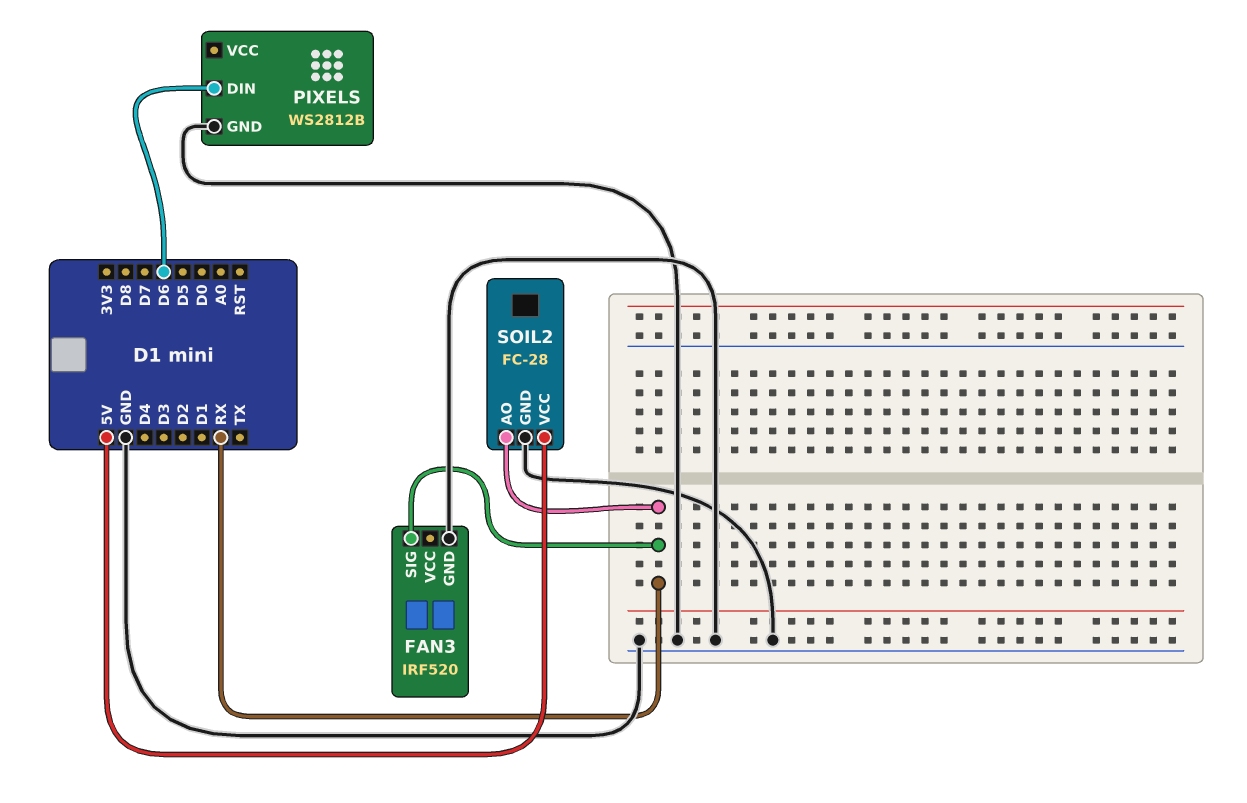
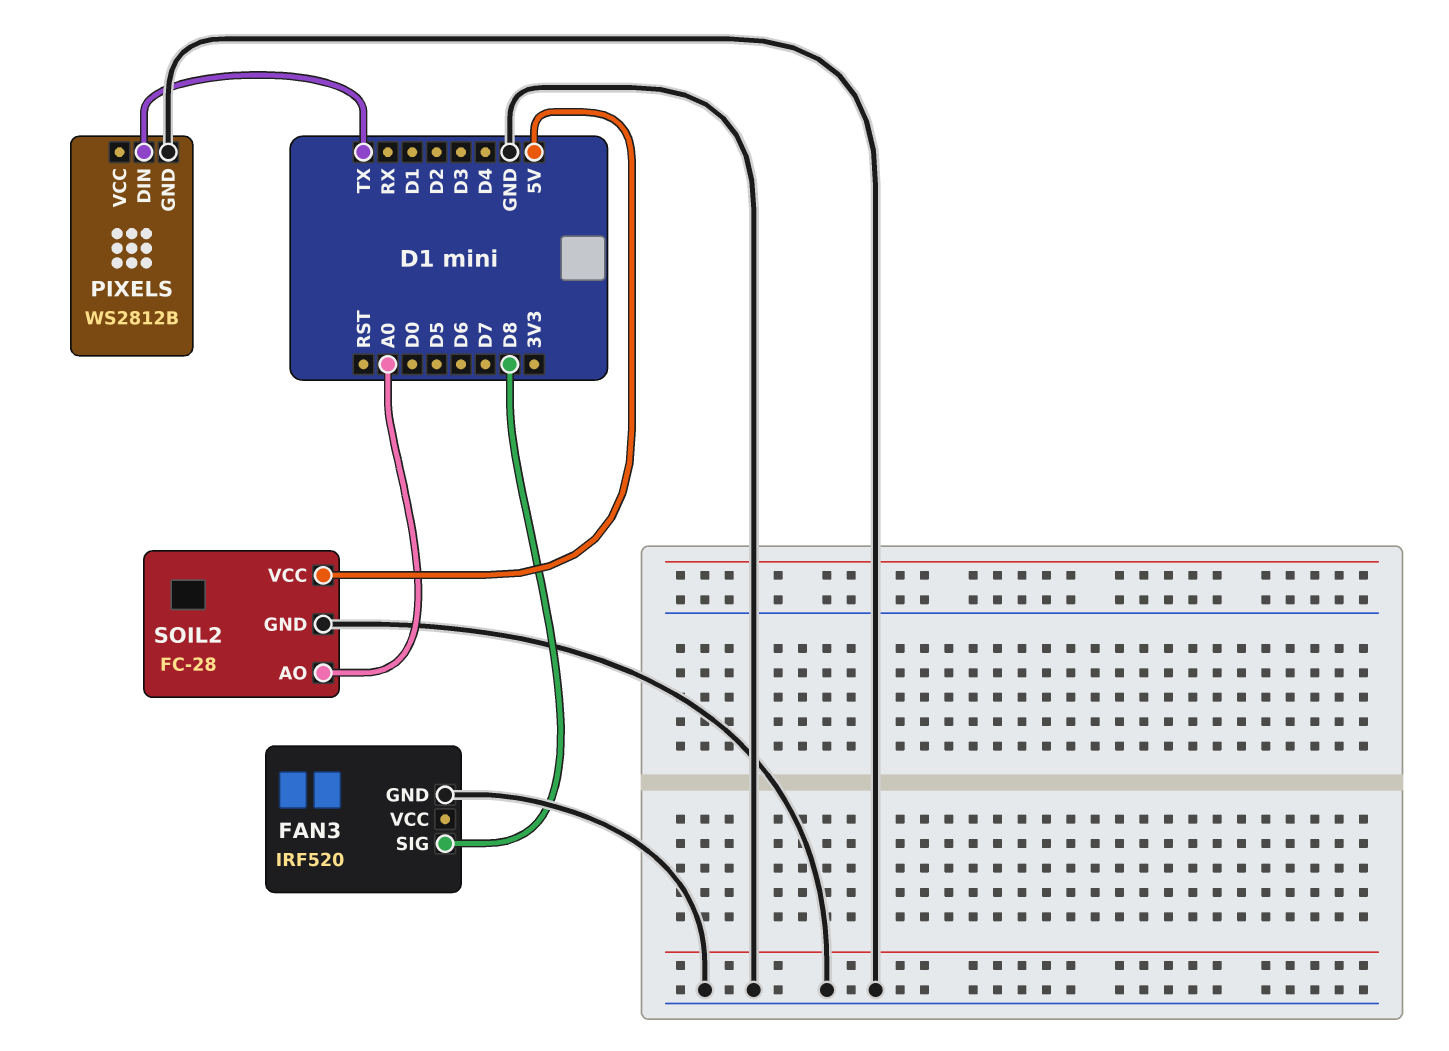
FAN3 pin SIG: RX -> D8
PIXELS pin DIN: D6 -> TX
SOIL2 pin AO: RX -> A0

